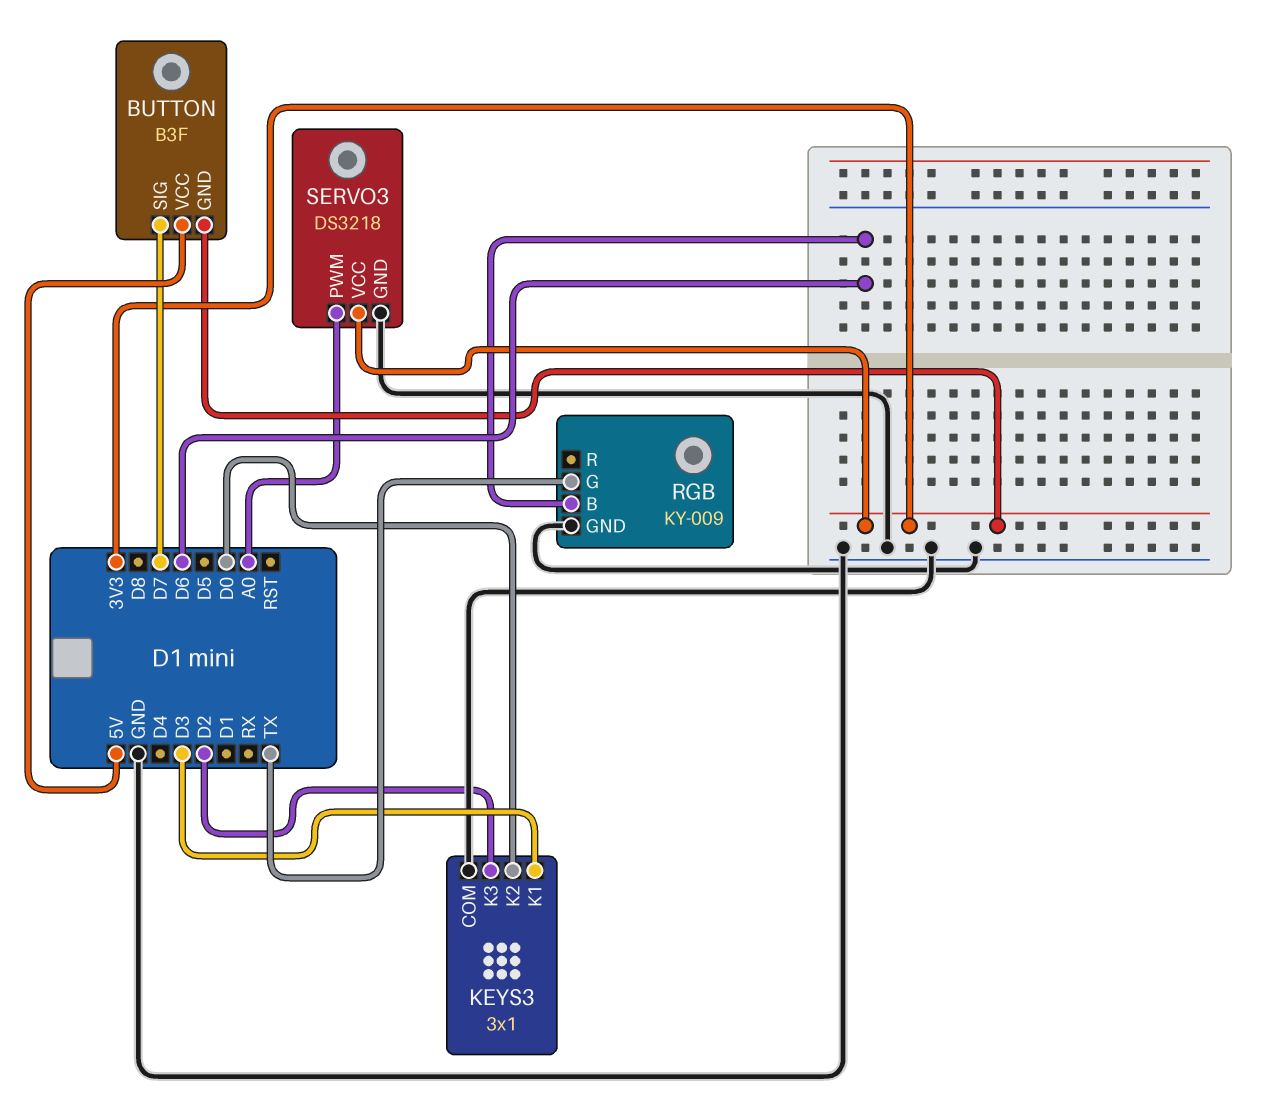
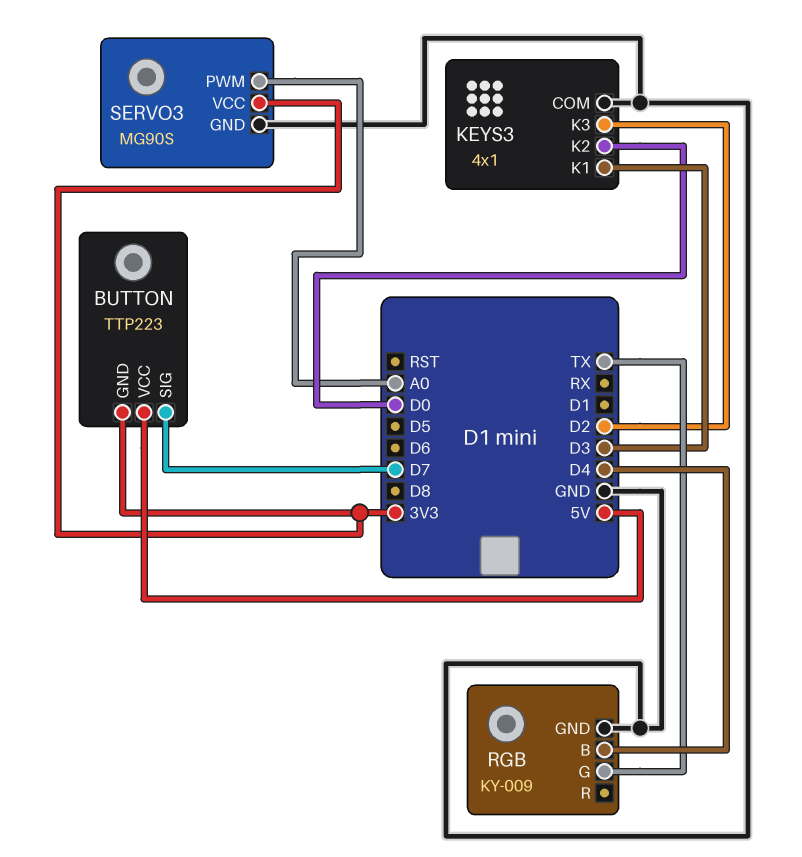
BUTTON: B3F -> TTP223
KEYS3: 3x1 -> 4x1
RGB pin B: D6 -> D4
SERVO3: DS3218 -> MG90S

